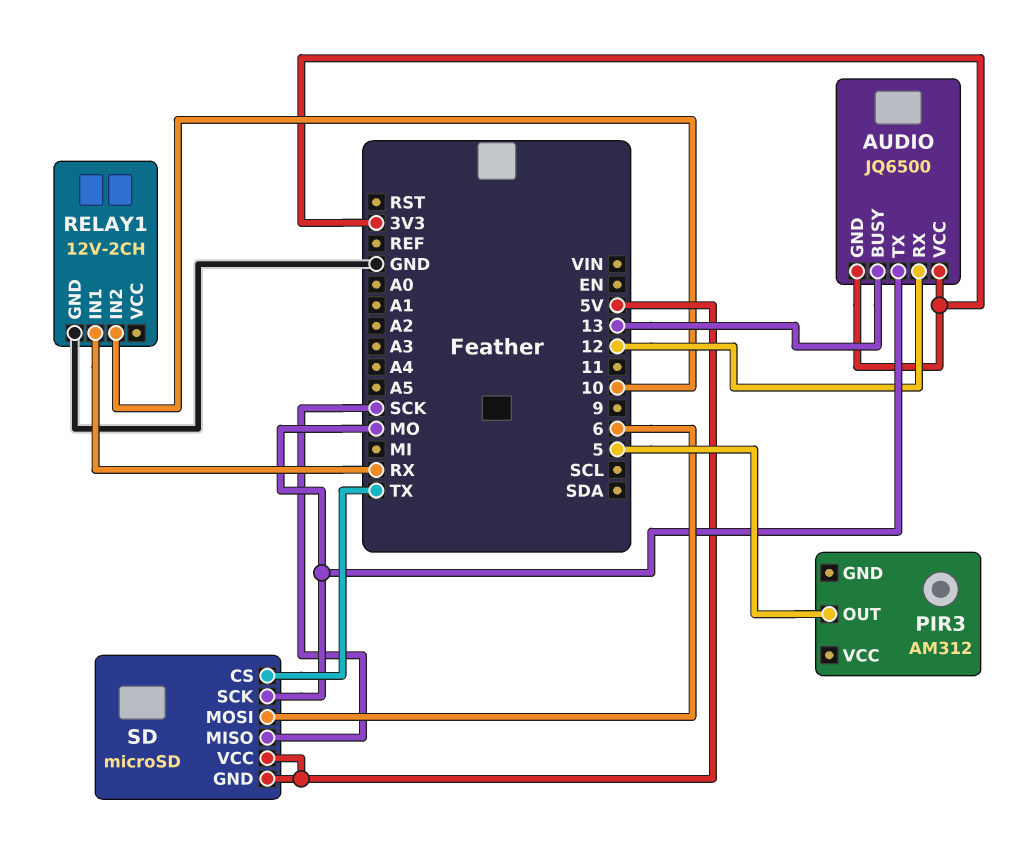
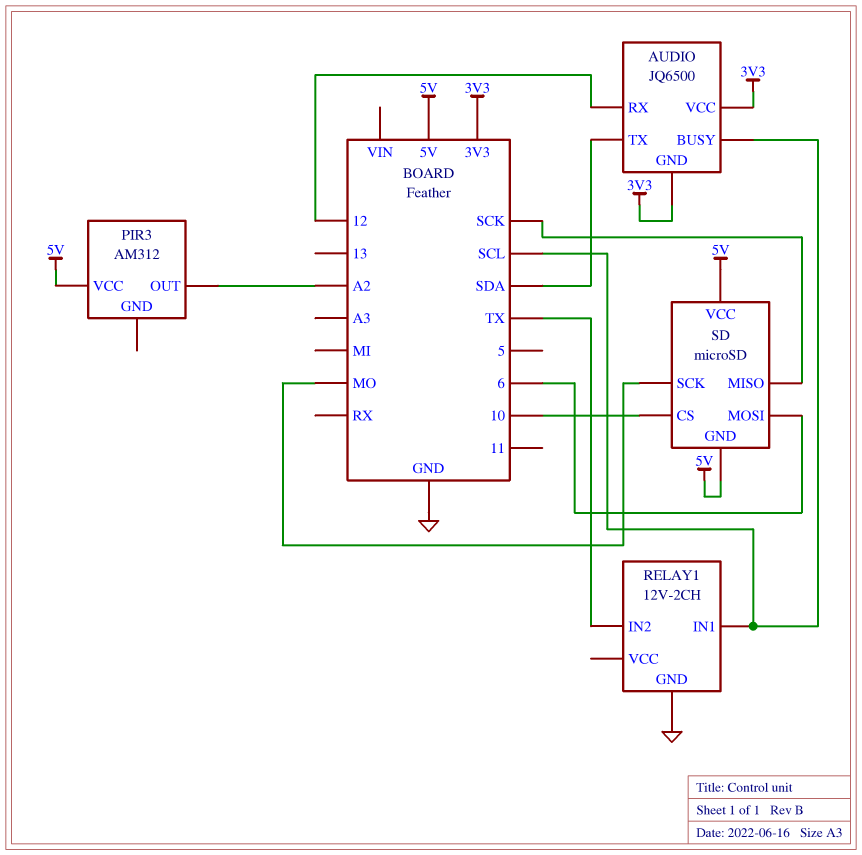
AUDIO pin BUSY: 13 -> SCL
AUDIO pin TX: MO -> SDA
PIR3 pin OUT: 5 -> A2
PIR3 pin VCC: none -> 5V
RELAY1 pin IN1: RX -> SCL
RELAY1 pin IN2: 10 -> TX
SD pin CS: TX -> 10

